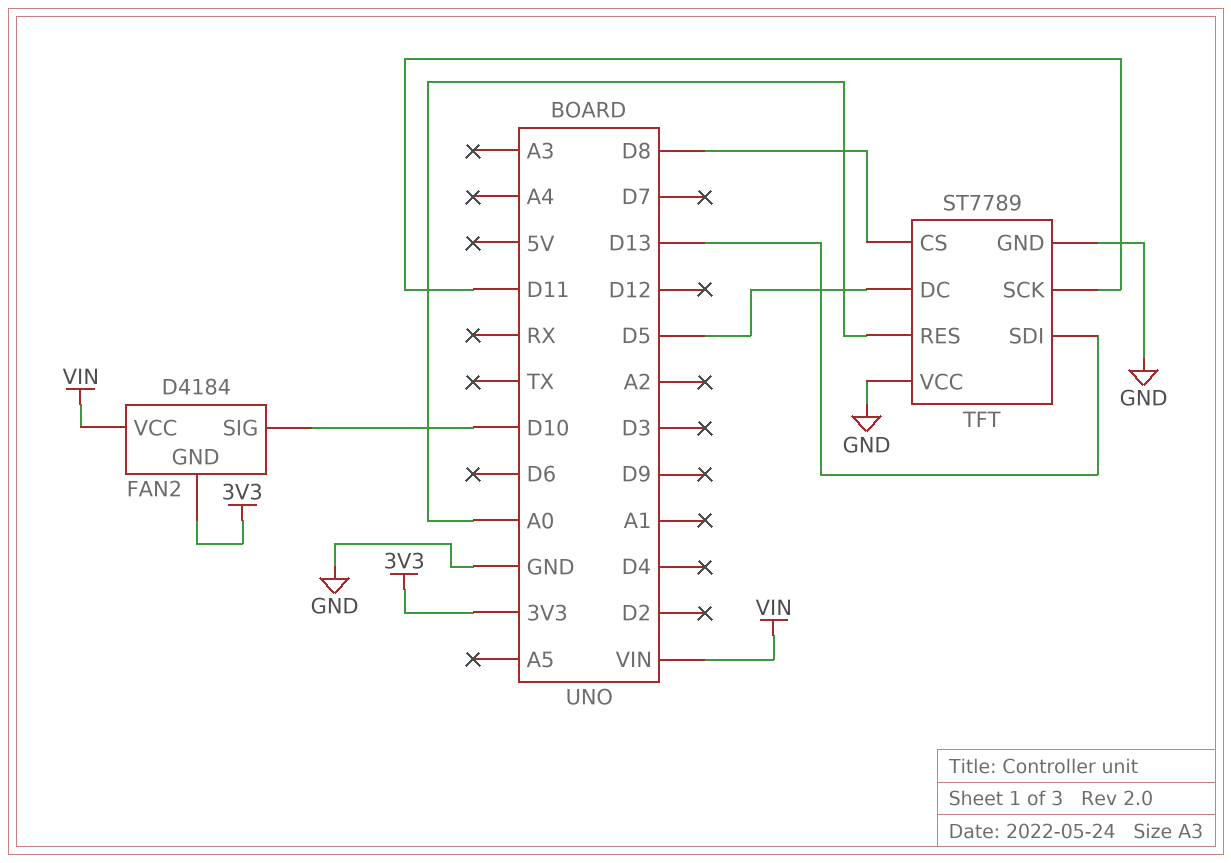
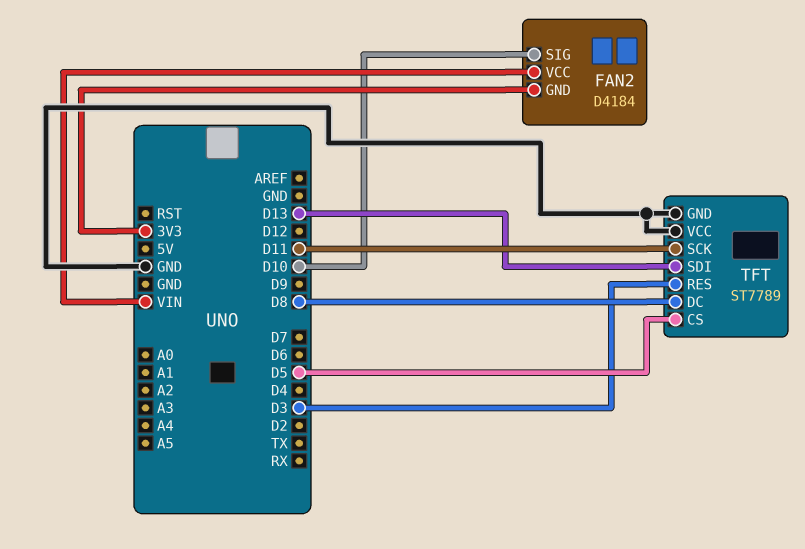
TFT pin CS: D8 -> D5
TFT pin DC: D5 -> D8
TFT pin RES: A0 -> D3

